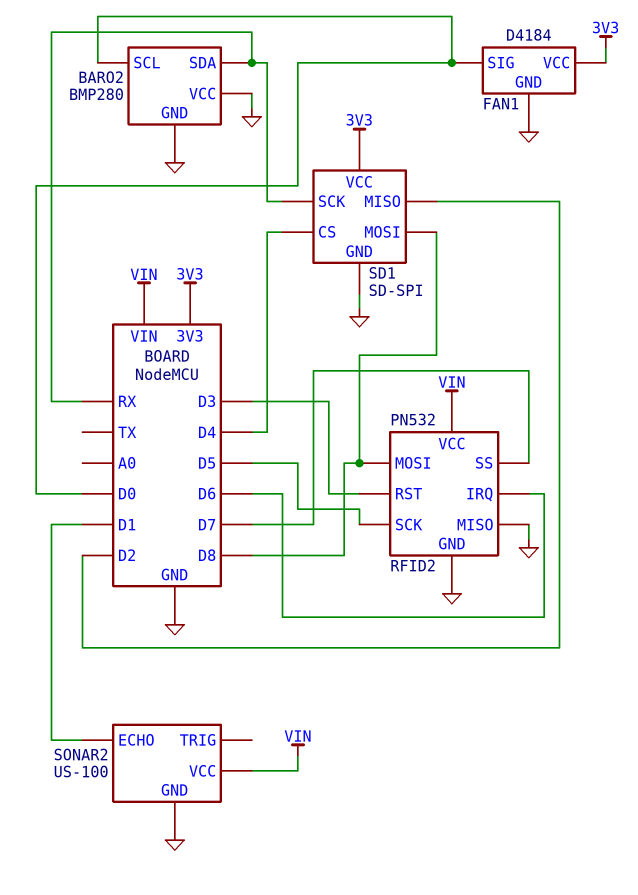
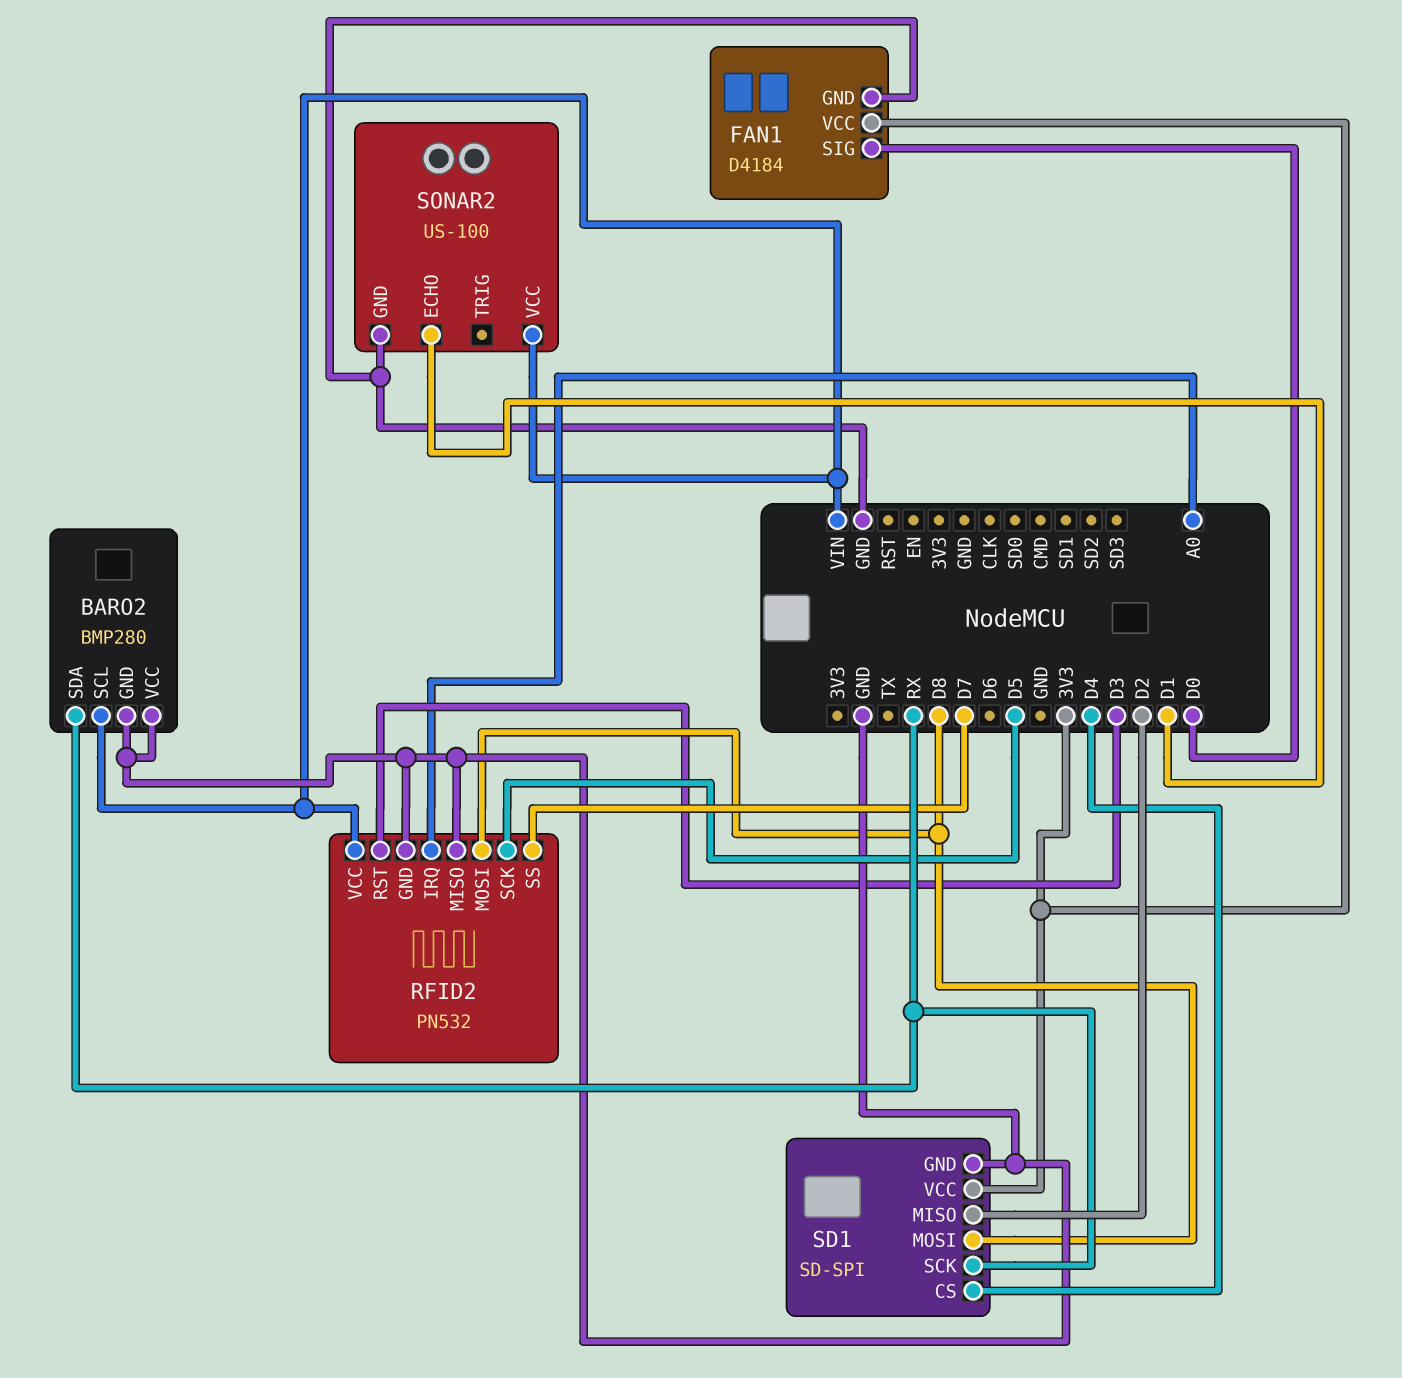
BARO2 pin SCL: D0 -> VIN
RFID2 pin IRQ: D6 -> A0

